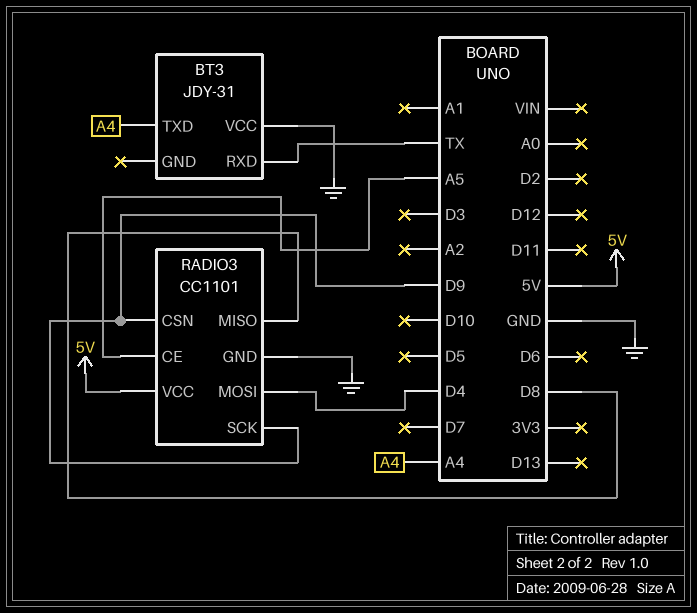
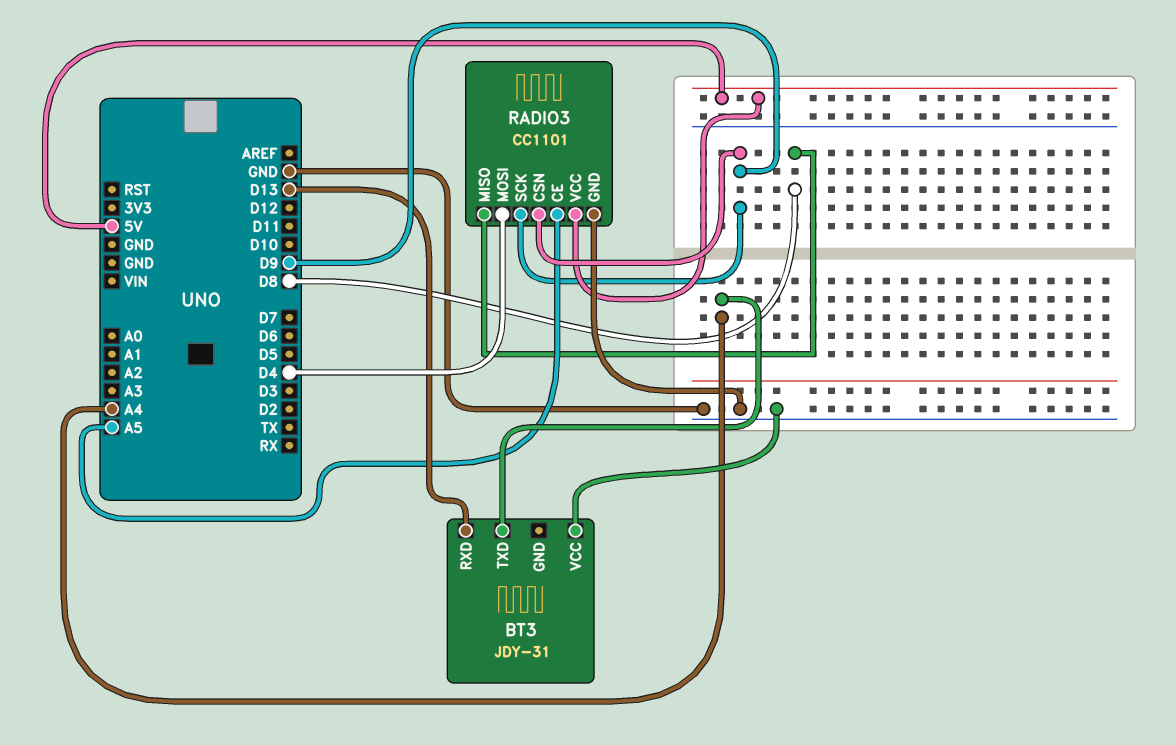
BT3 pin RXD: TX -> D13

